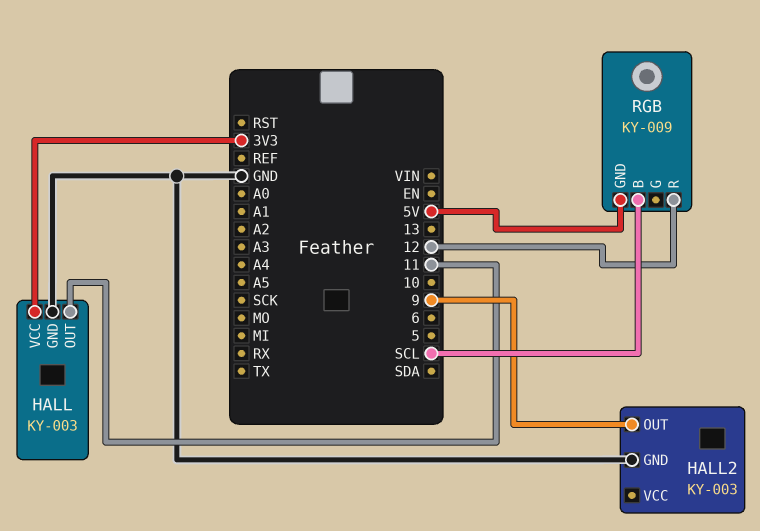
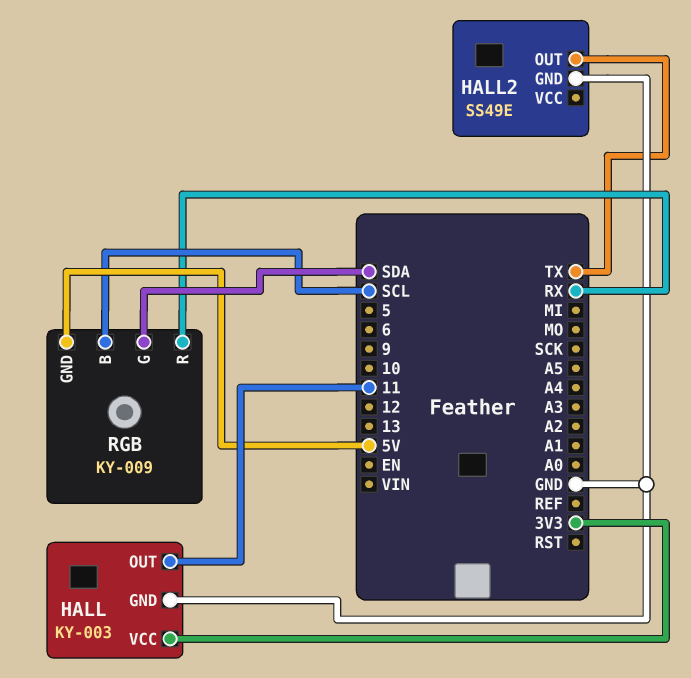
HALL2: KY-003 -> SS49E
HALL2 pin OUT: 9 -> TX
RGB pin G: none -> SDA
RGB pin R: 12 -> RX

